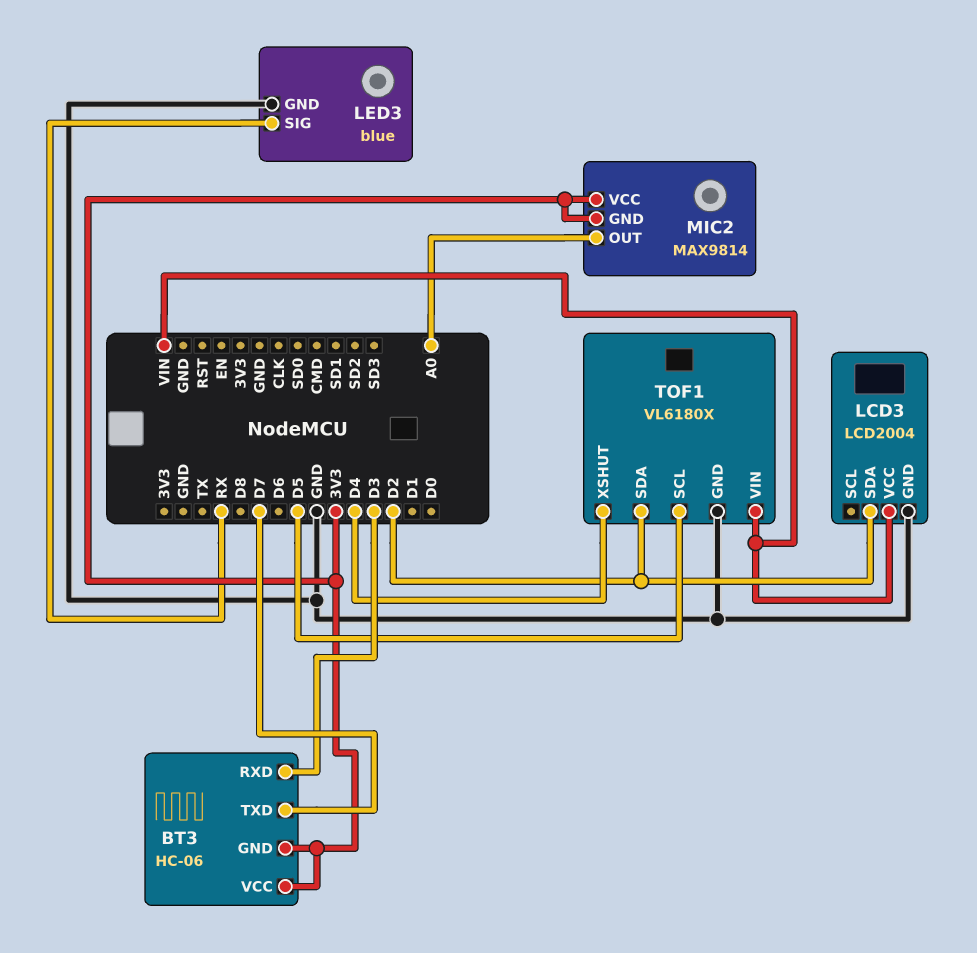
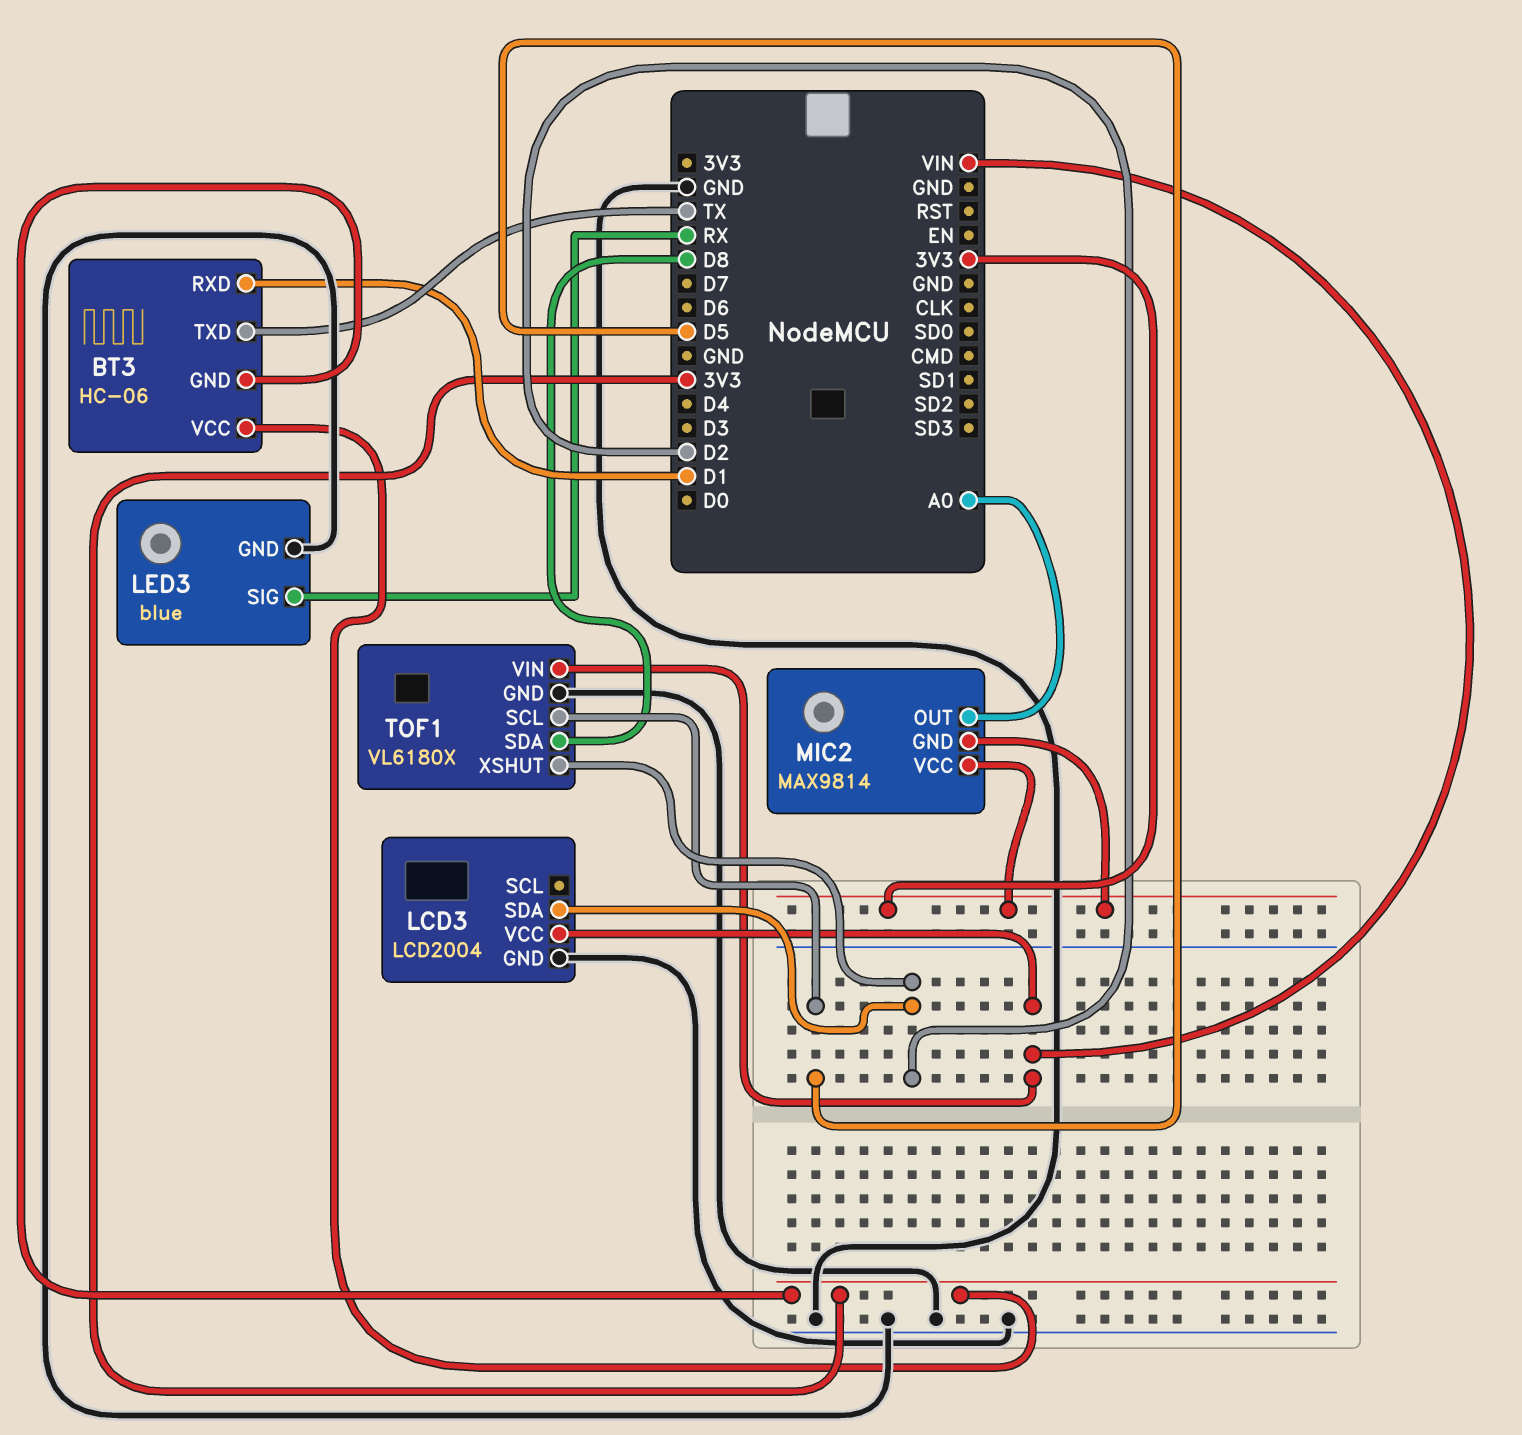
BT3 pin RXD: D3 -> D1
BT3 pin TXD: D7 -> TX
TOF1 pin SDA: D2 -> D8
TOF1 pin XSHUT: D4 -> D2

